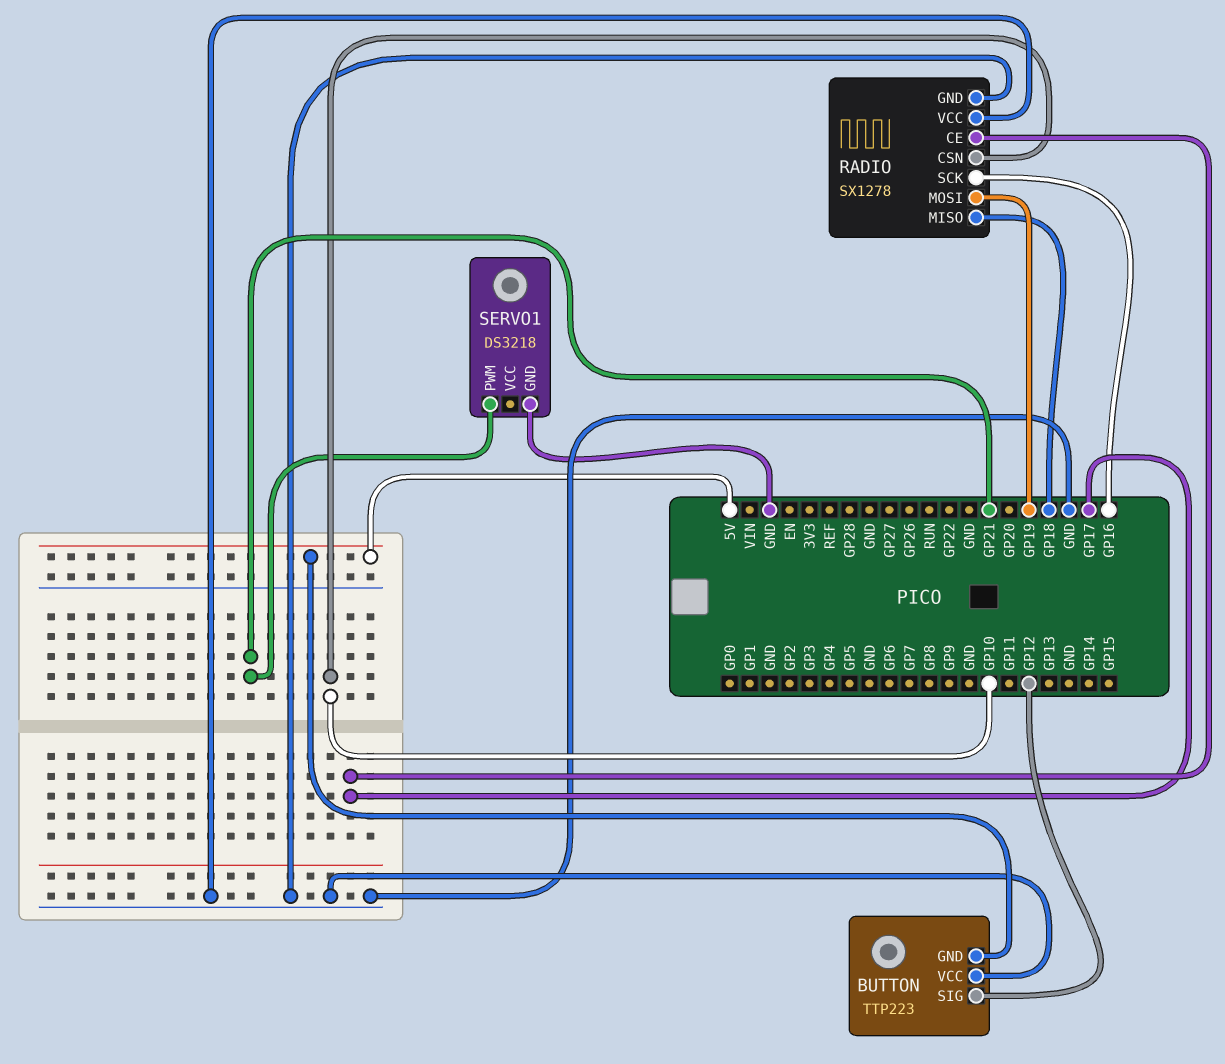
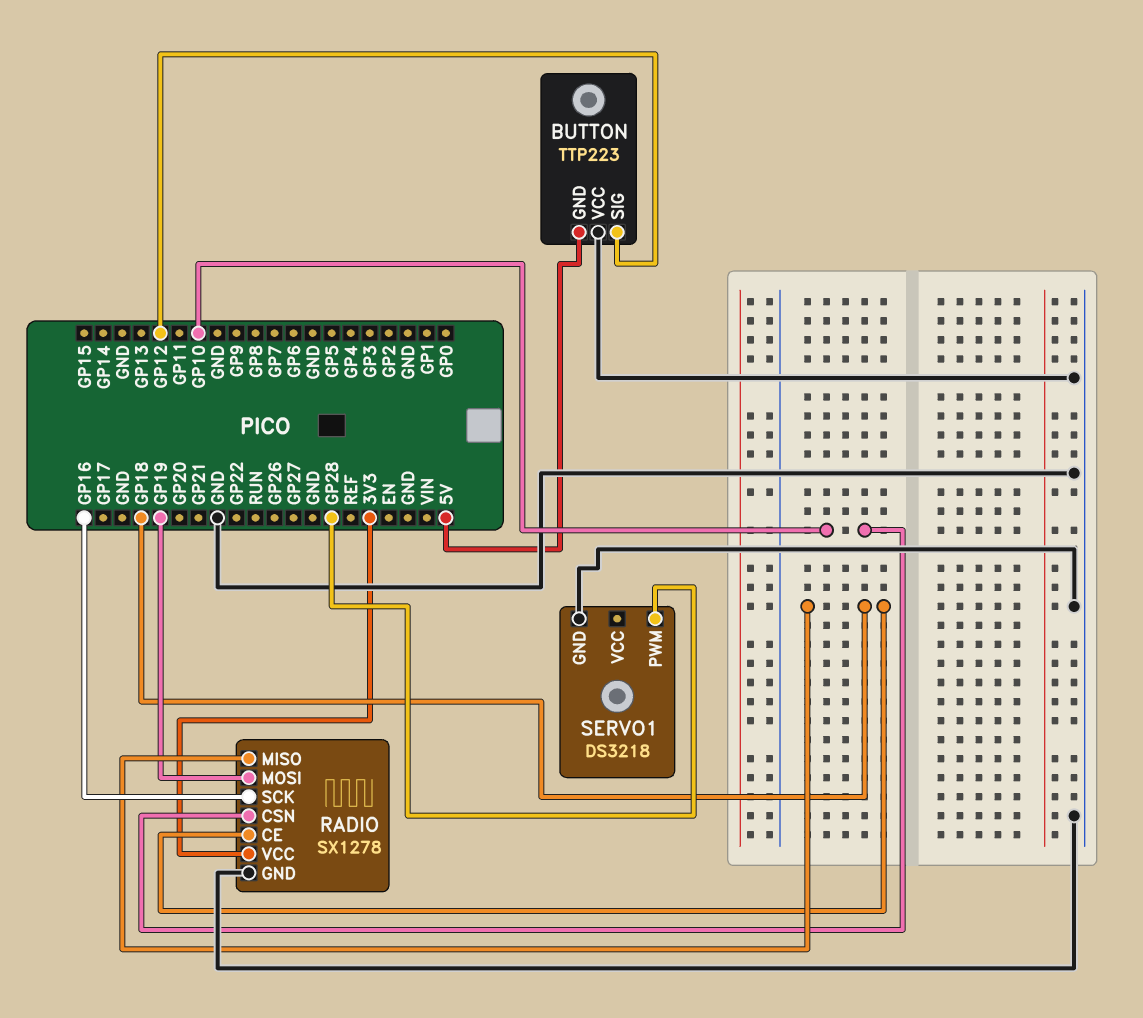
RADIO pin CE: GP17 -> GP18
RADIO pin VCC: GND -> 3V3
SERVO1 pin PWM: GP21 -> GP28

